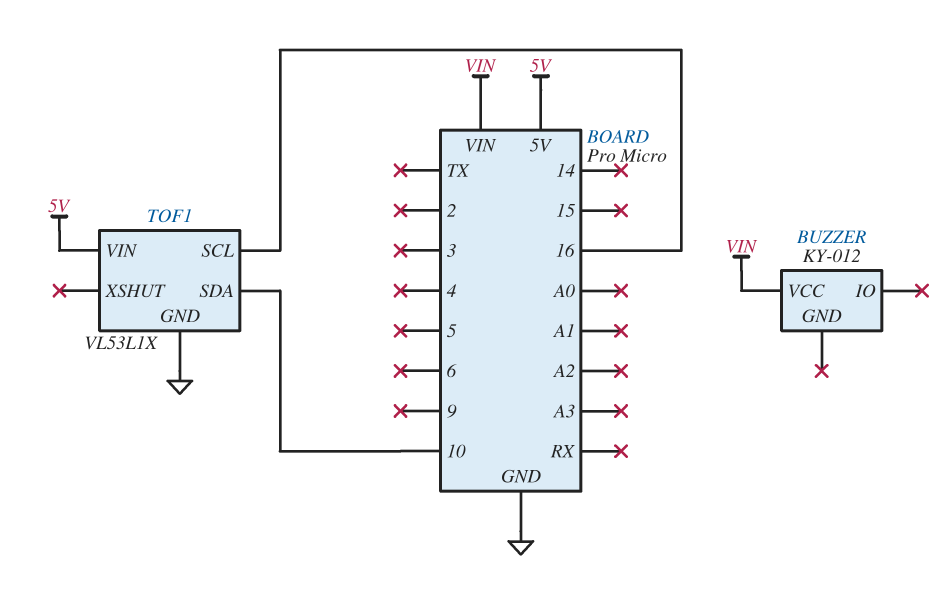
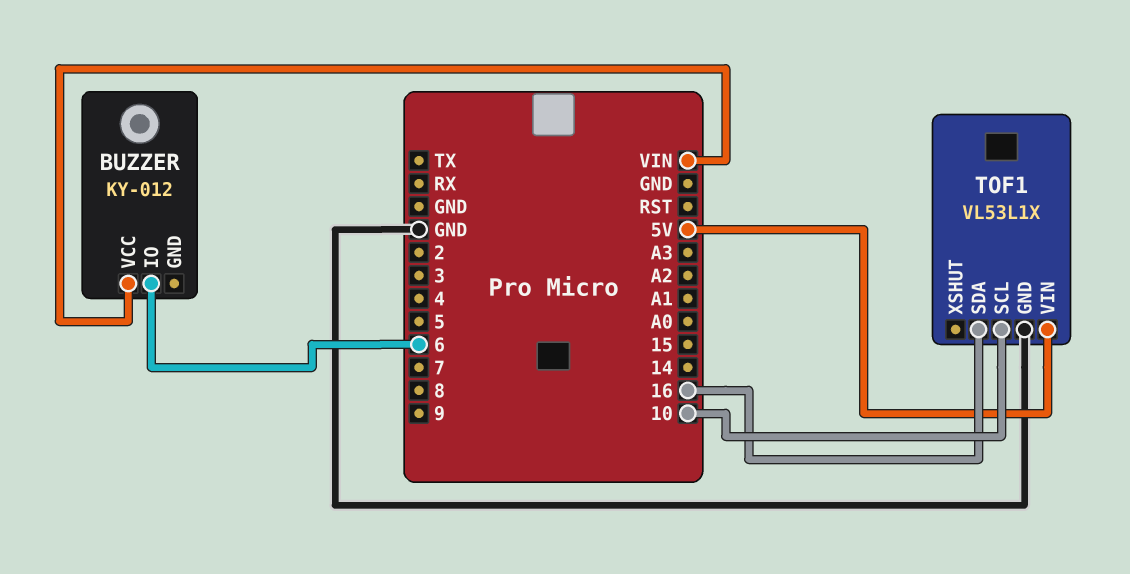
BUZZER pin IO: none -> 6
TOF1 pin SCL: 16 -> 10
TOF1 pin SDA: 10 -> 16

